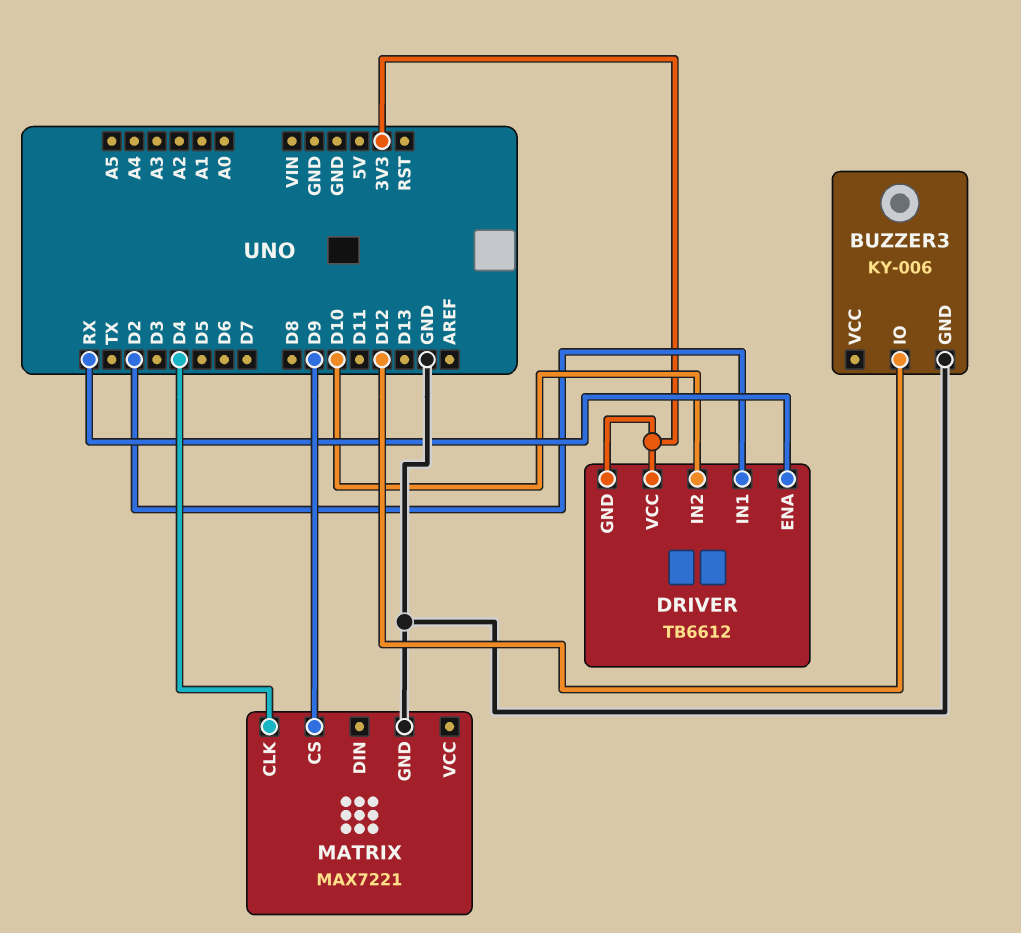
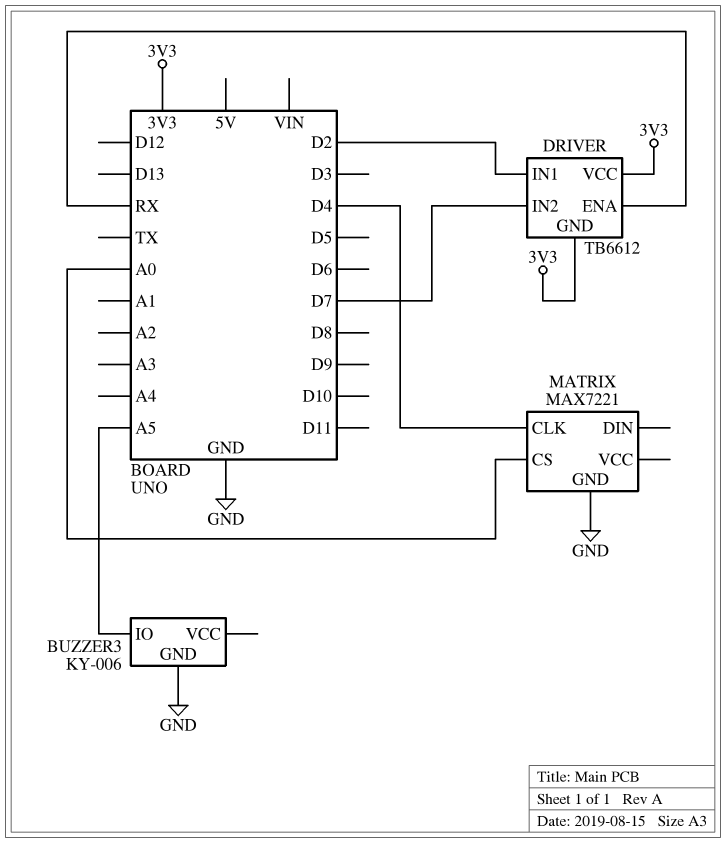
BUZZER3 pin IO: D12 -> A5
DRIVER pin IN2: D10 -> D7
MATRIX pin CS: D9 -> A0

